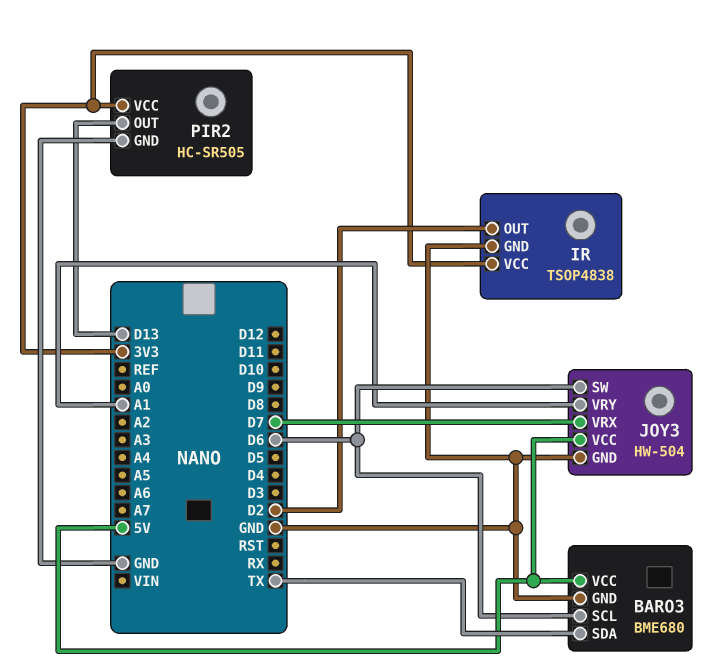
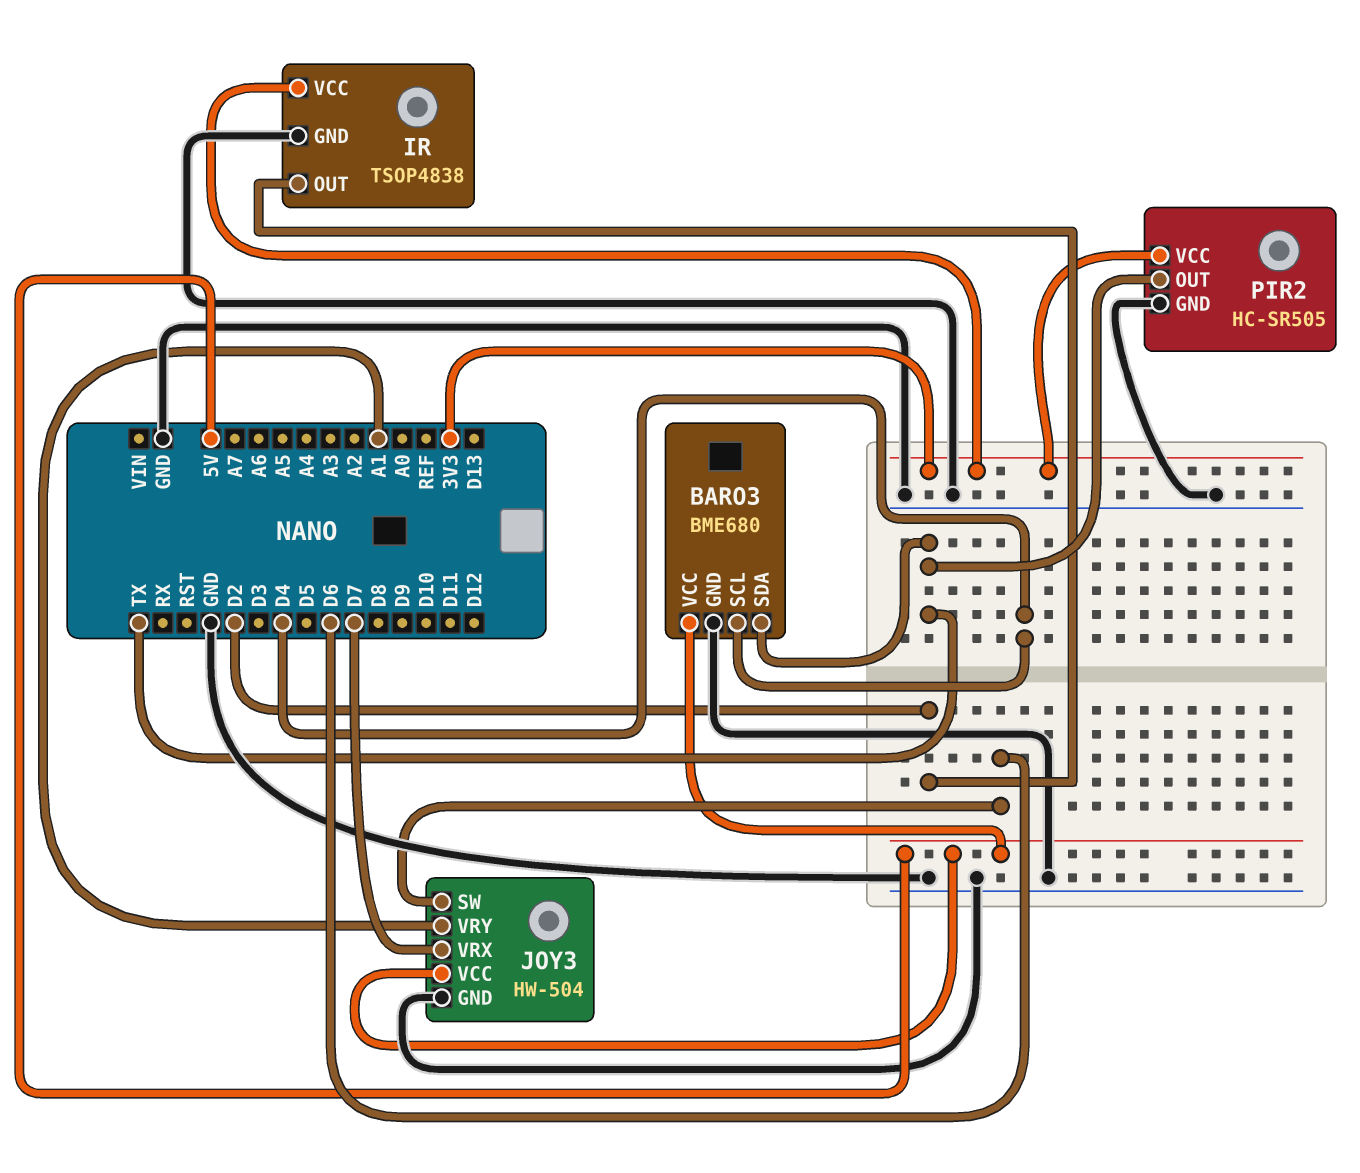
BARO3 pin SCL: D6 -> D4
PIR2 pin OUT: D13 -> TX

